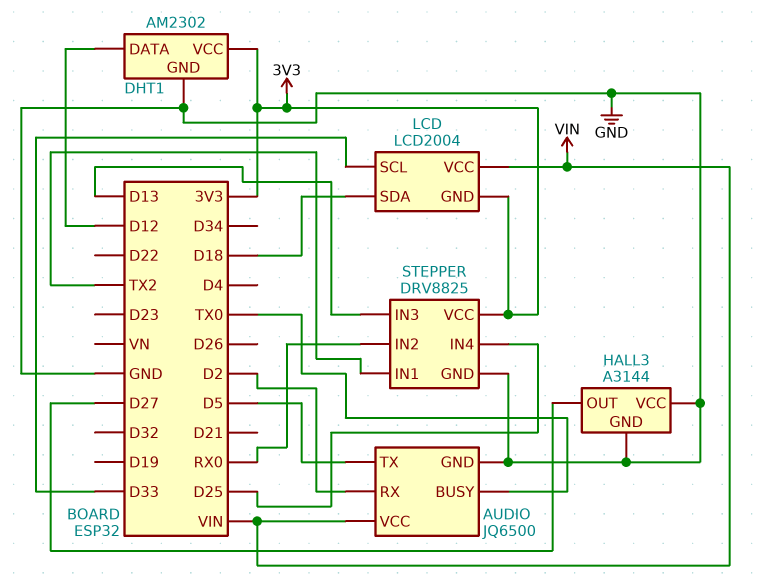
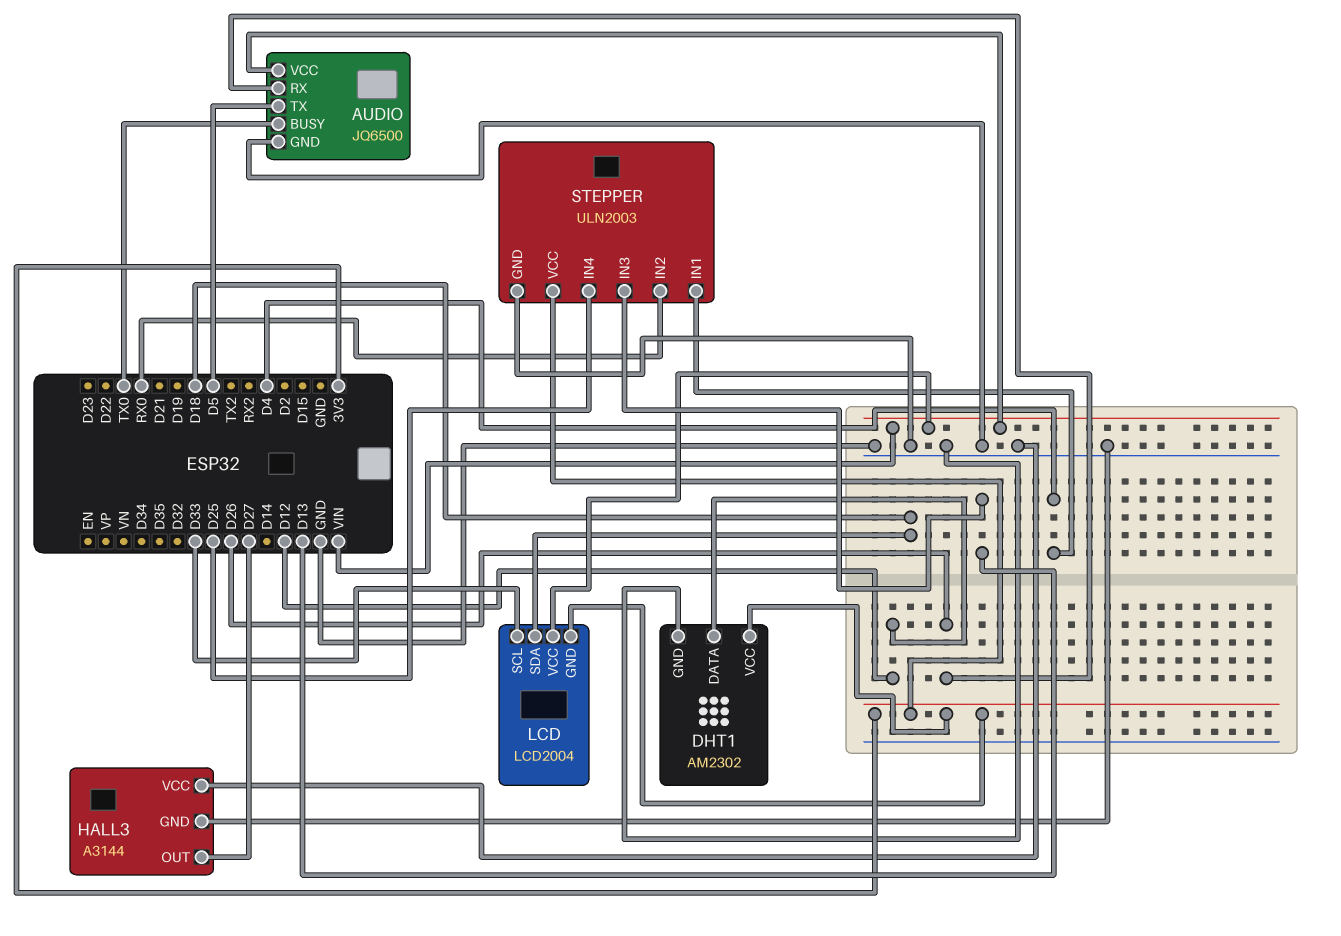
AUDIO pin RX: D2 -> D26
STEPPER: DRV8825 -> ULN2003
STEPPER pin IN1: TX2 -> D4

